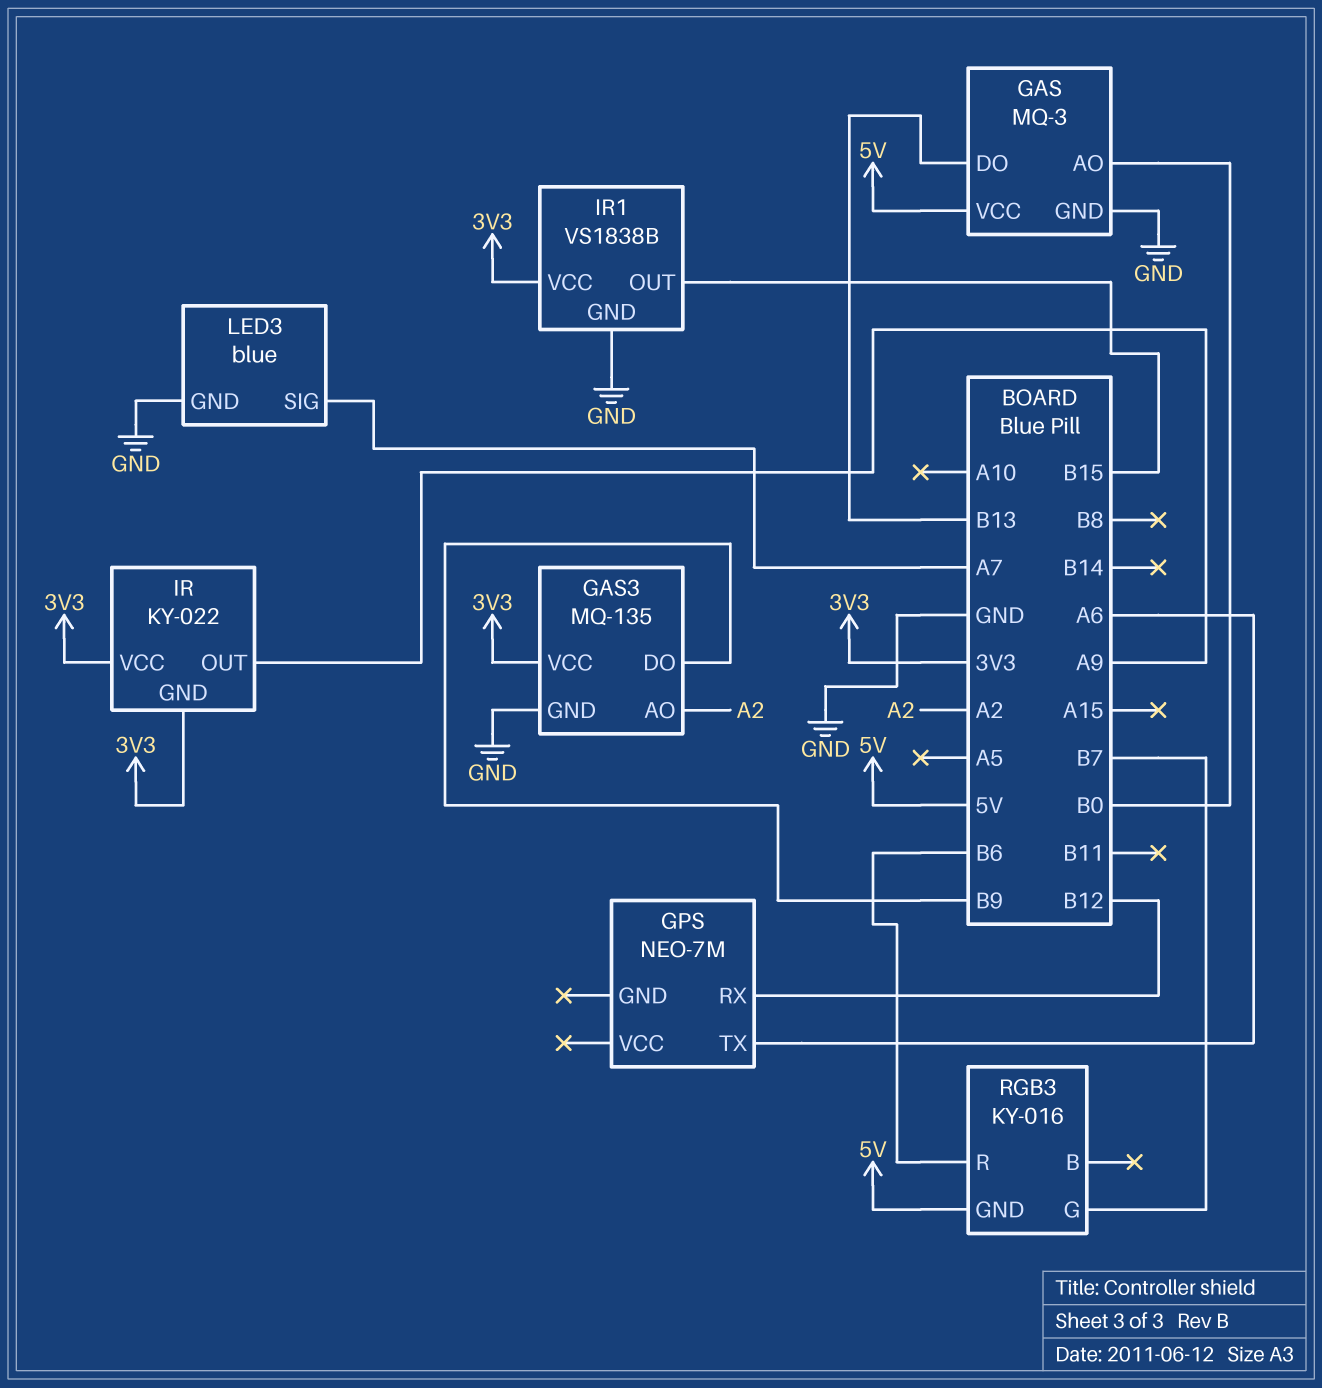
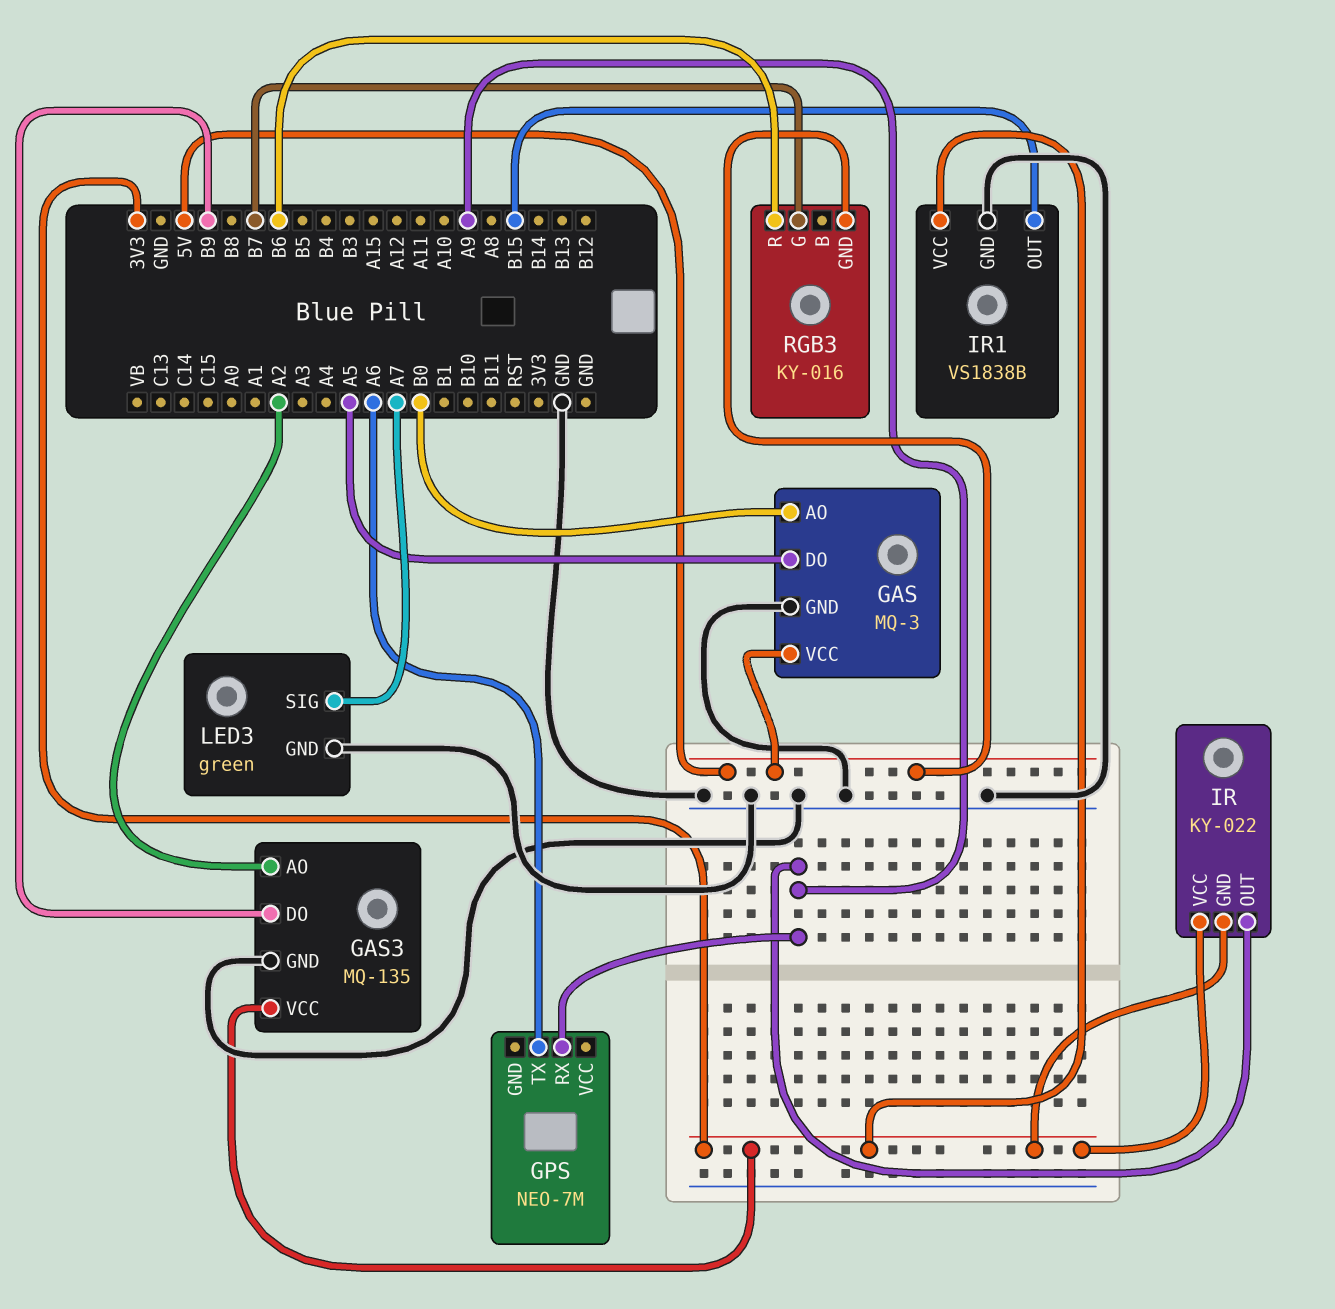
GAS pin DO: B13 -> A5
GPS pin RX: B12 -> A9
LED3: blue -> green

